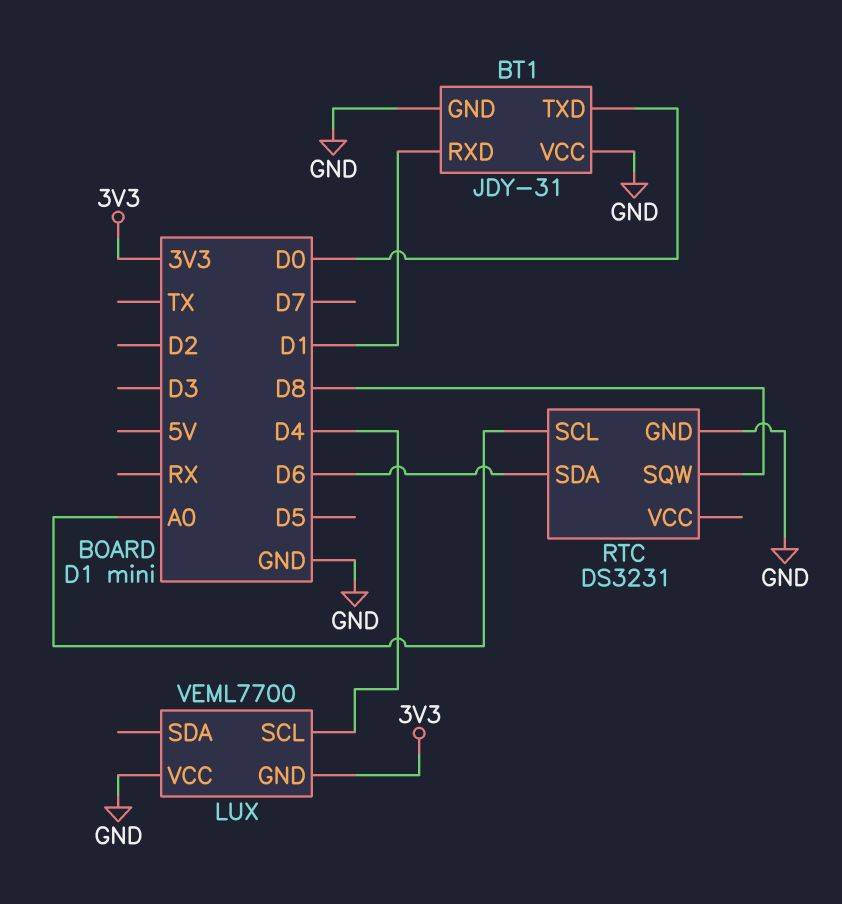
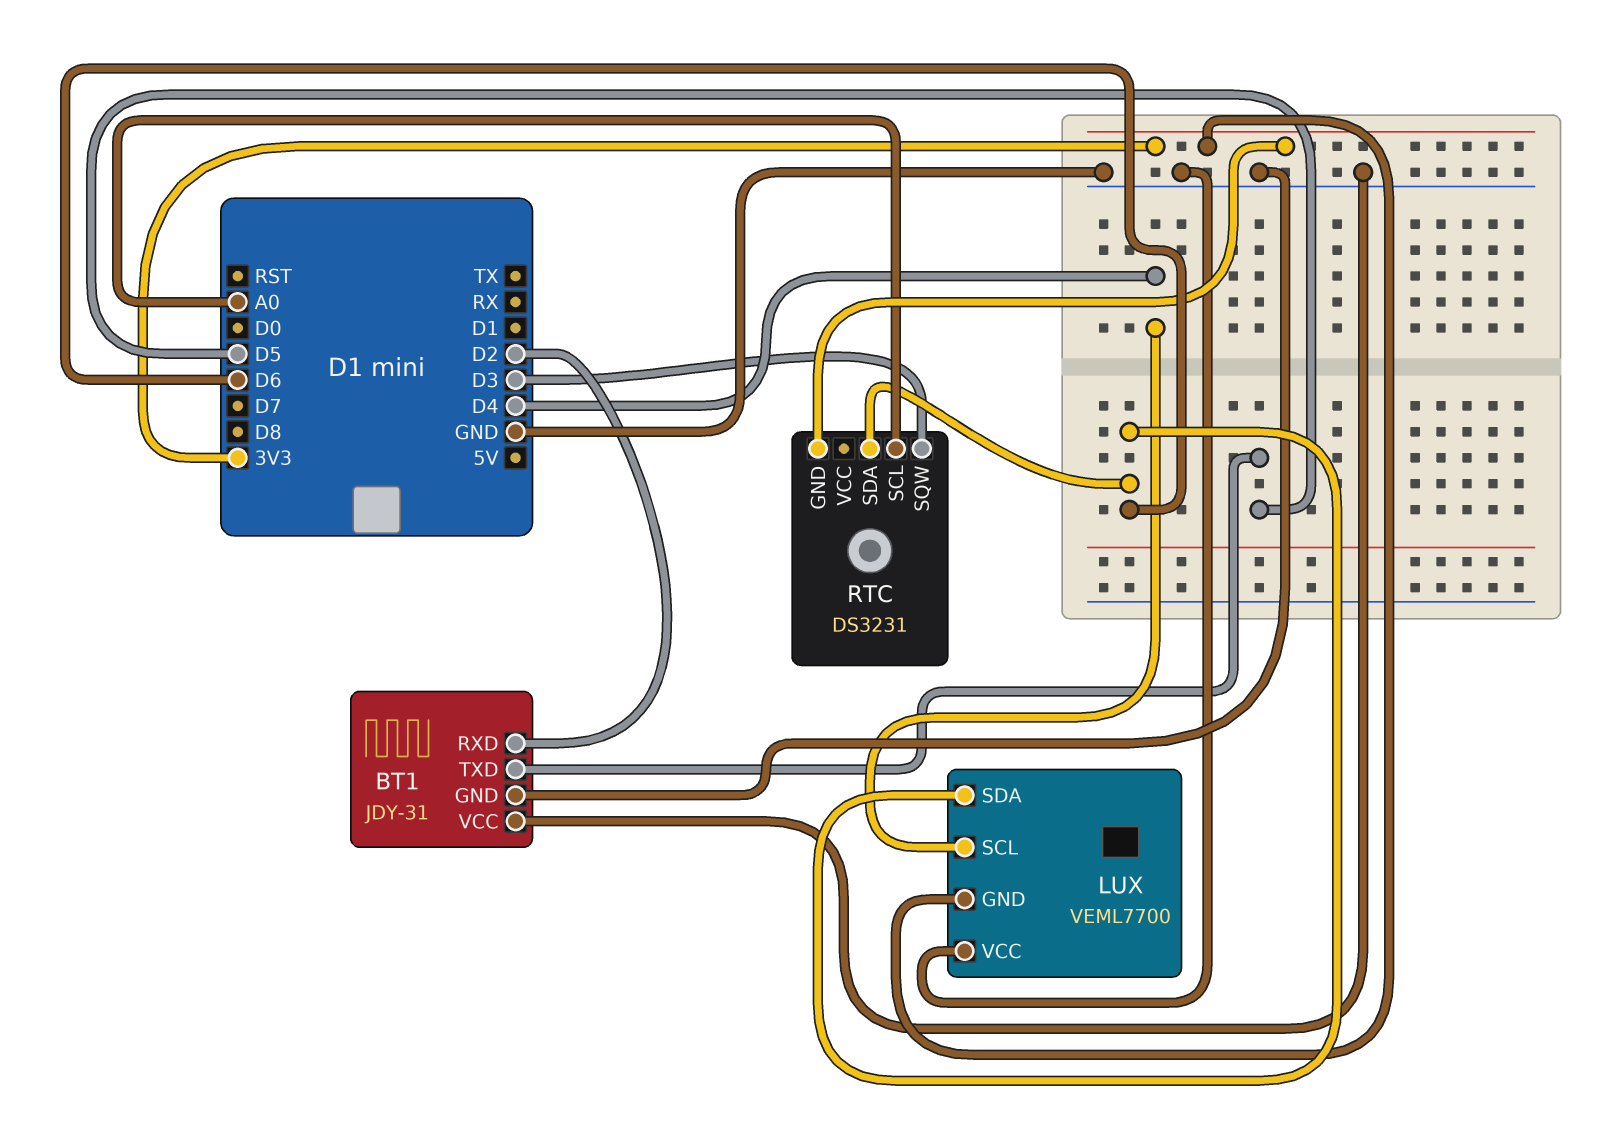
BT1 pin RXD: D1 -> D2
BT1 pin TXD: D0 -> D5
LUX pin SDA: none -> D6
RTC pin GND: GND -> 3V3
RTC pin SQW: D8 -> D3

